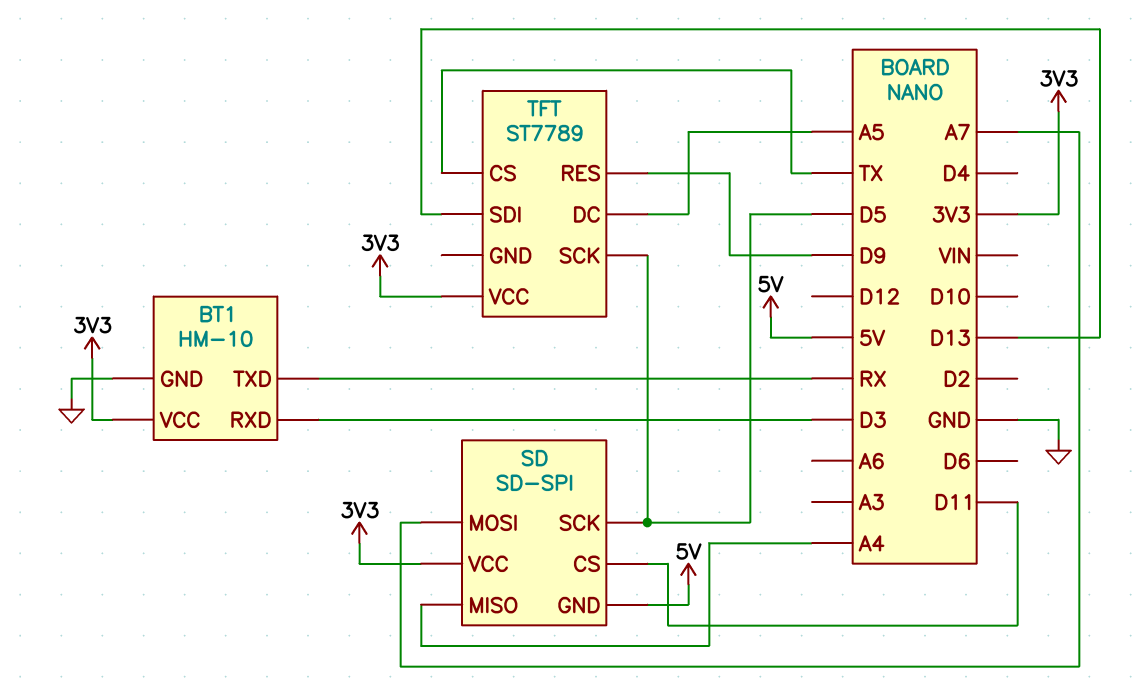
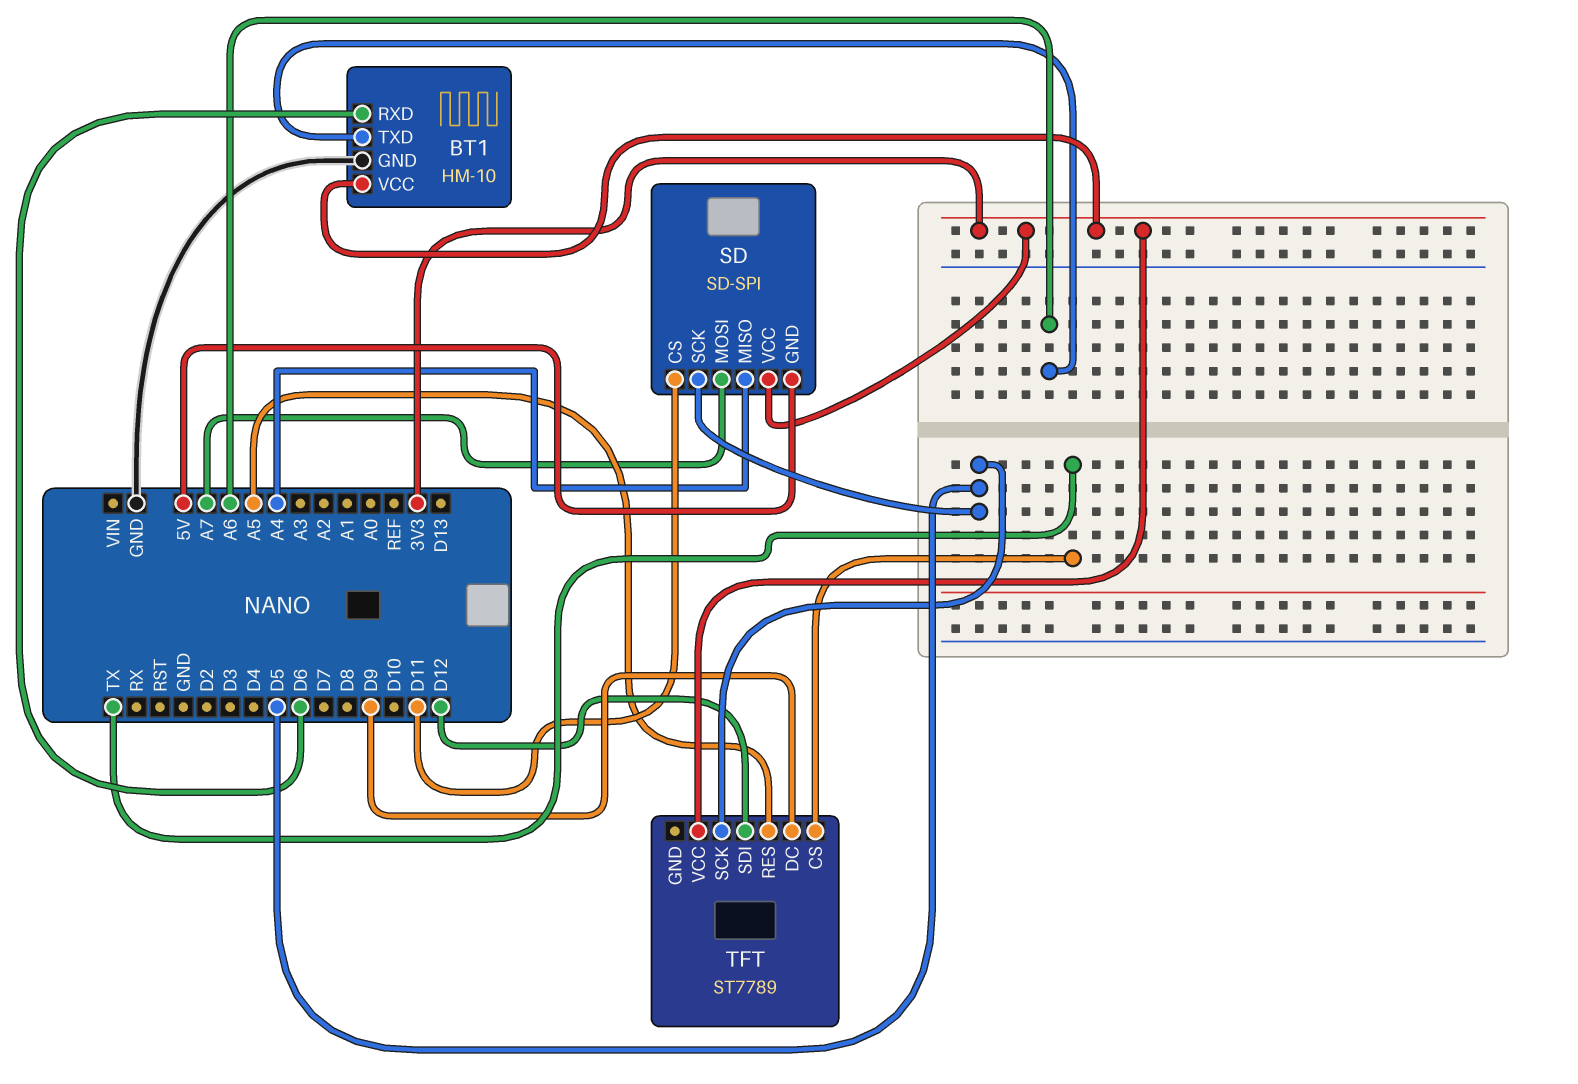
BT1 pin RXD: D3 -> D6
BT1 pin TXD: RX -> A6
TFT pin DC: A5 -> D9
TFT pin RES: D9 -> A5
TFT pin SDI: D13 -> D12

